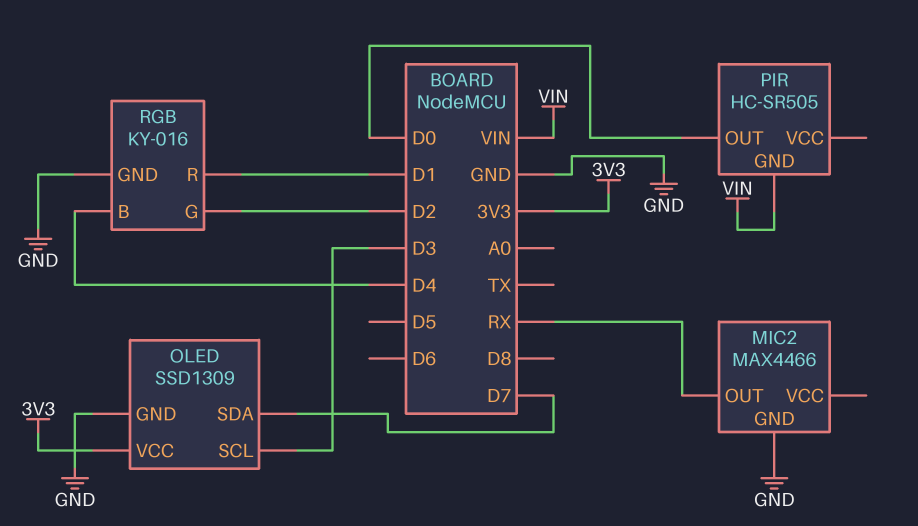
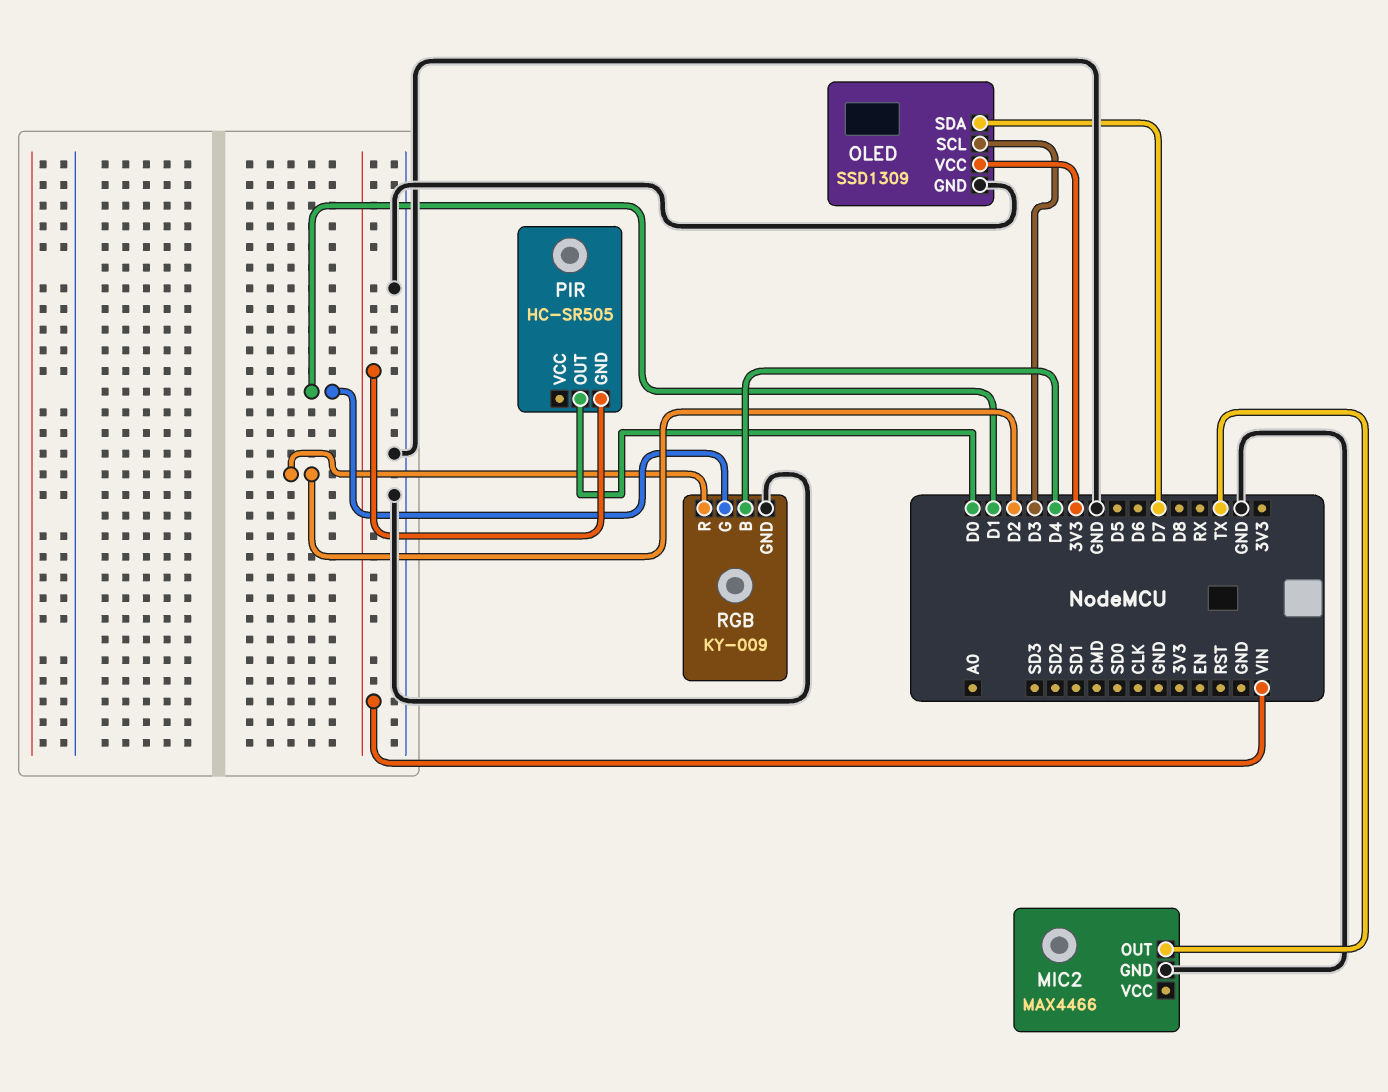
MIC2 pin OUT: RX -> TX
RGB: KY-016 -> KY-009
RGB pin G: D2 -> D1
RGB pin R: D1 -> D2

